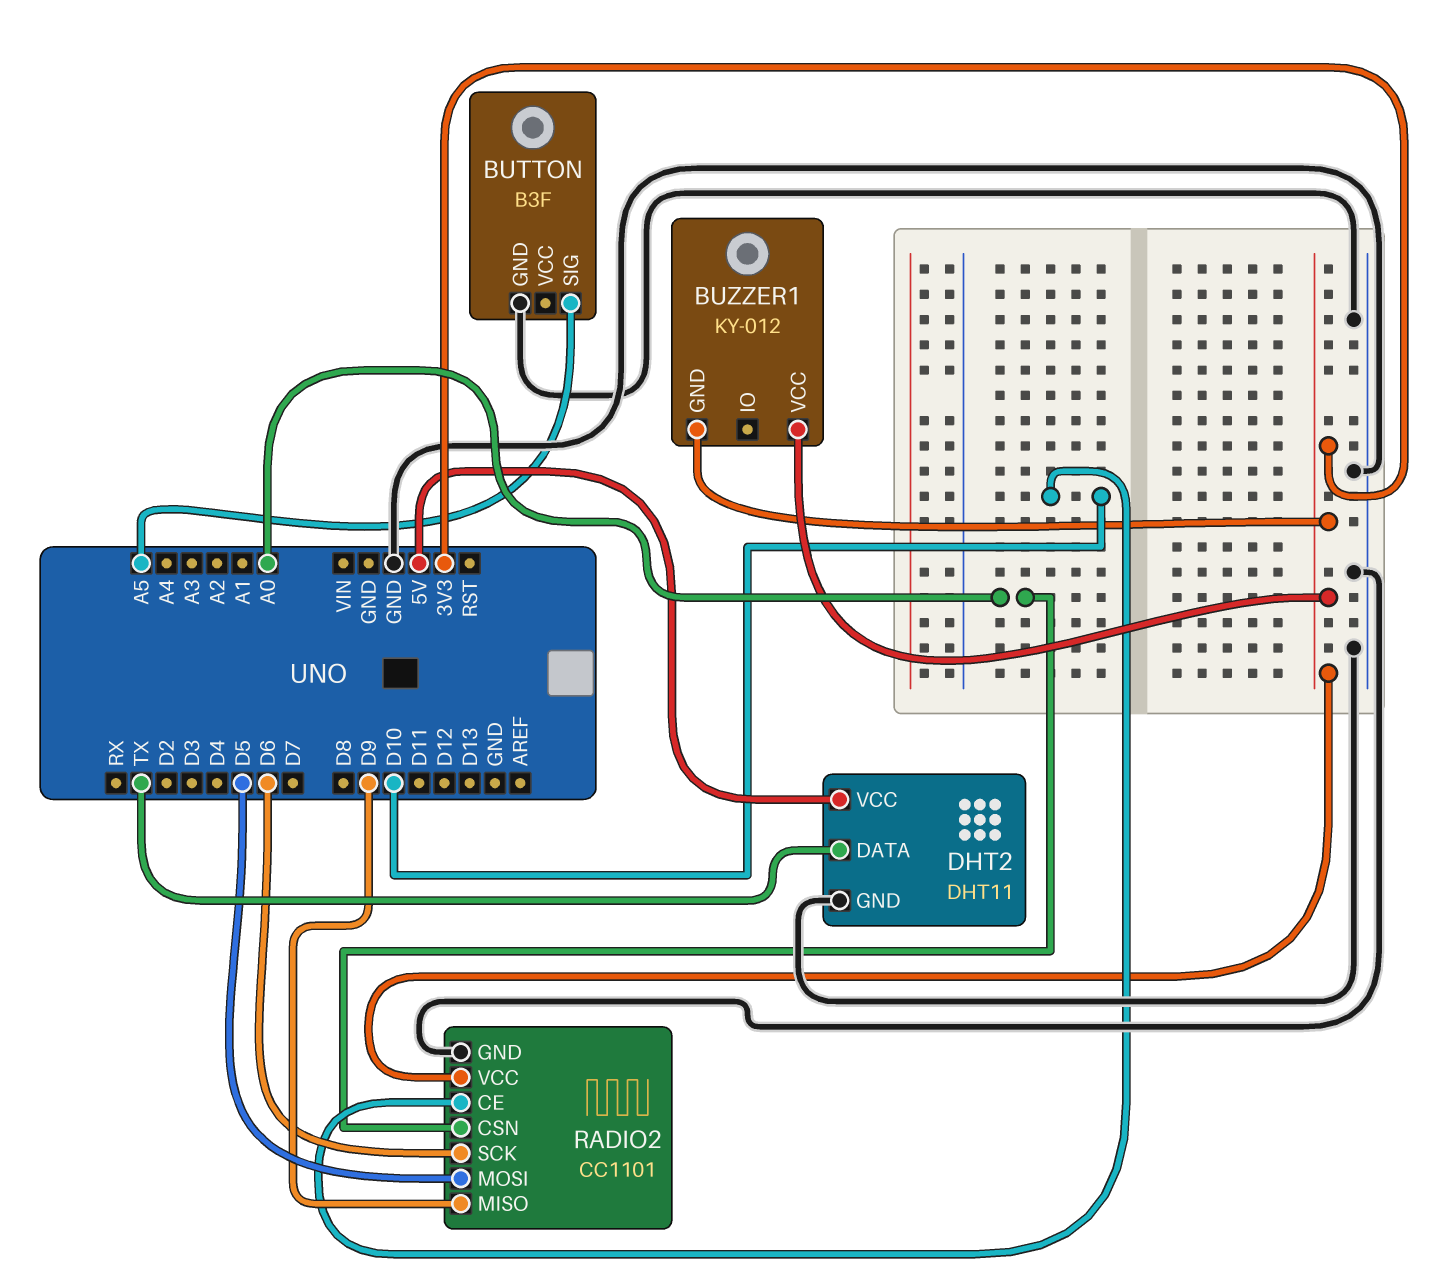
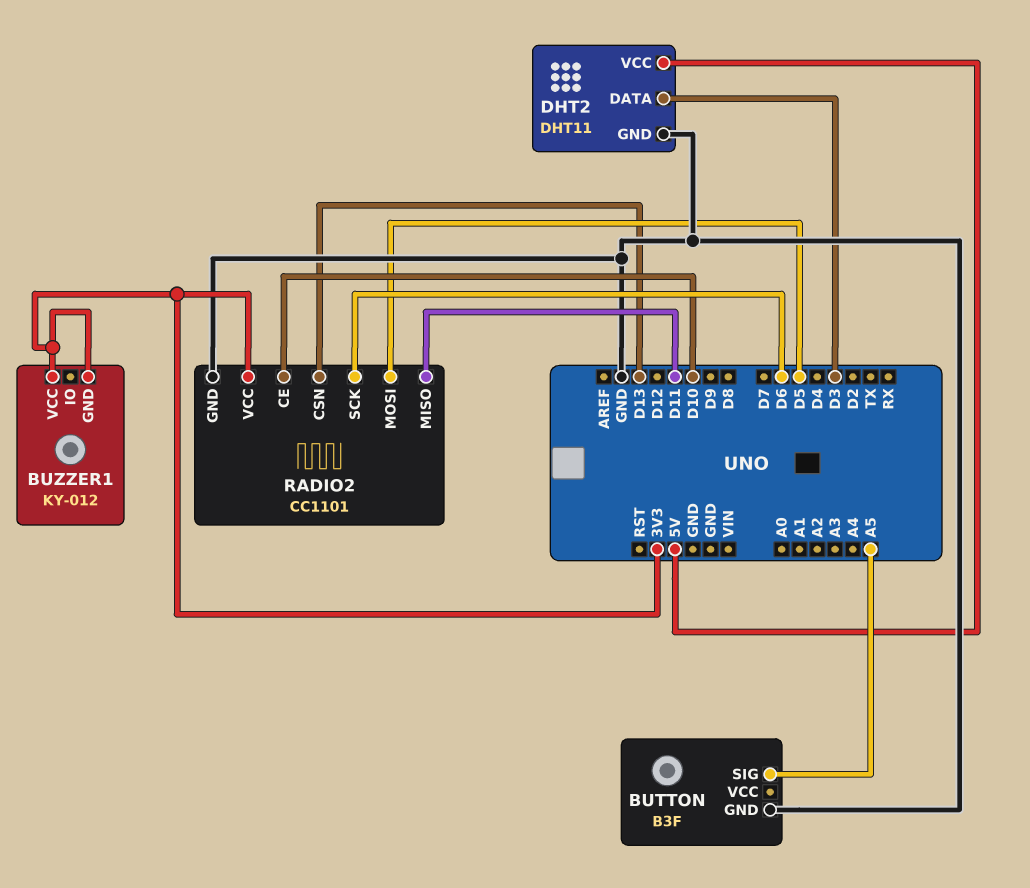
DHT2 pin DATA: TX -> D3
RADIO2 pin CSN: A0 -> D13
RADIO2 pin MISO: D9 -> D11

